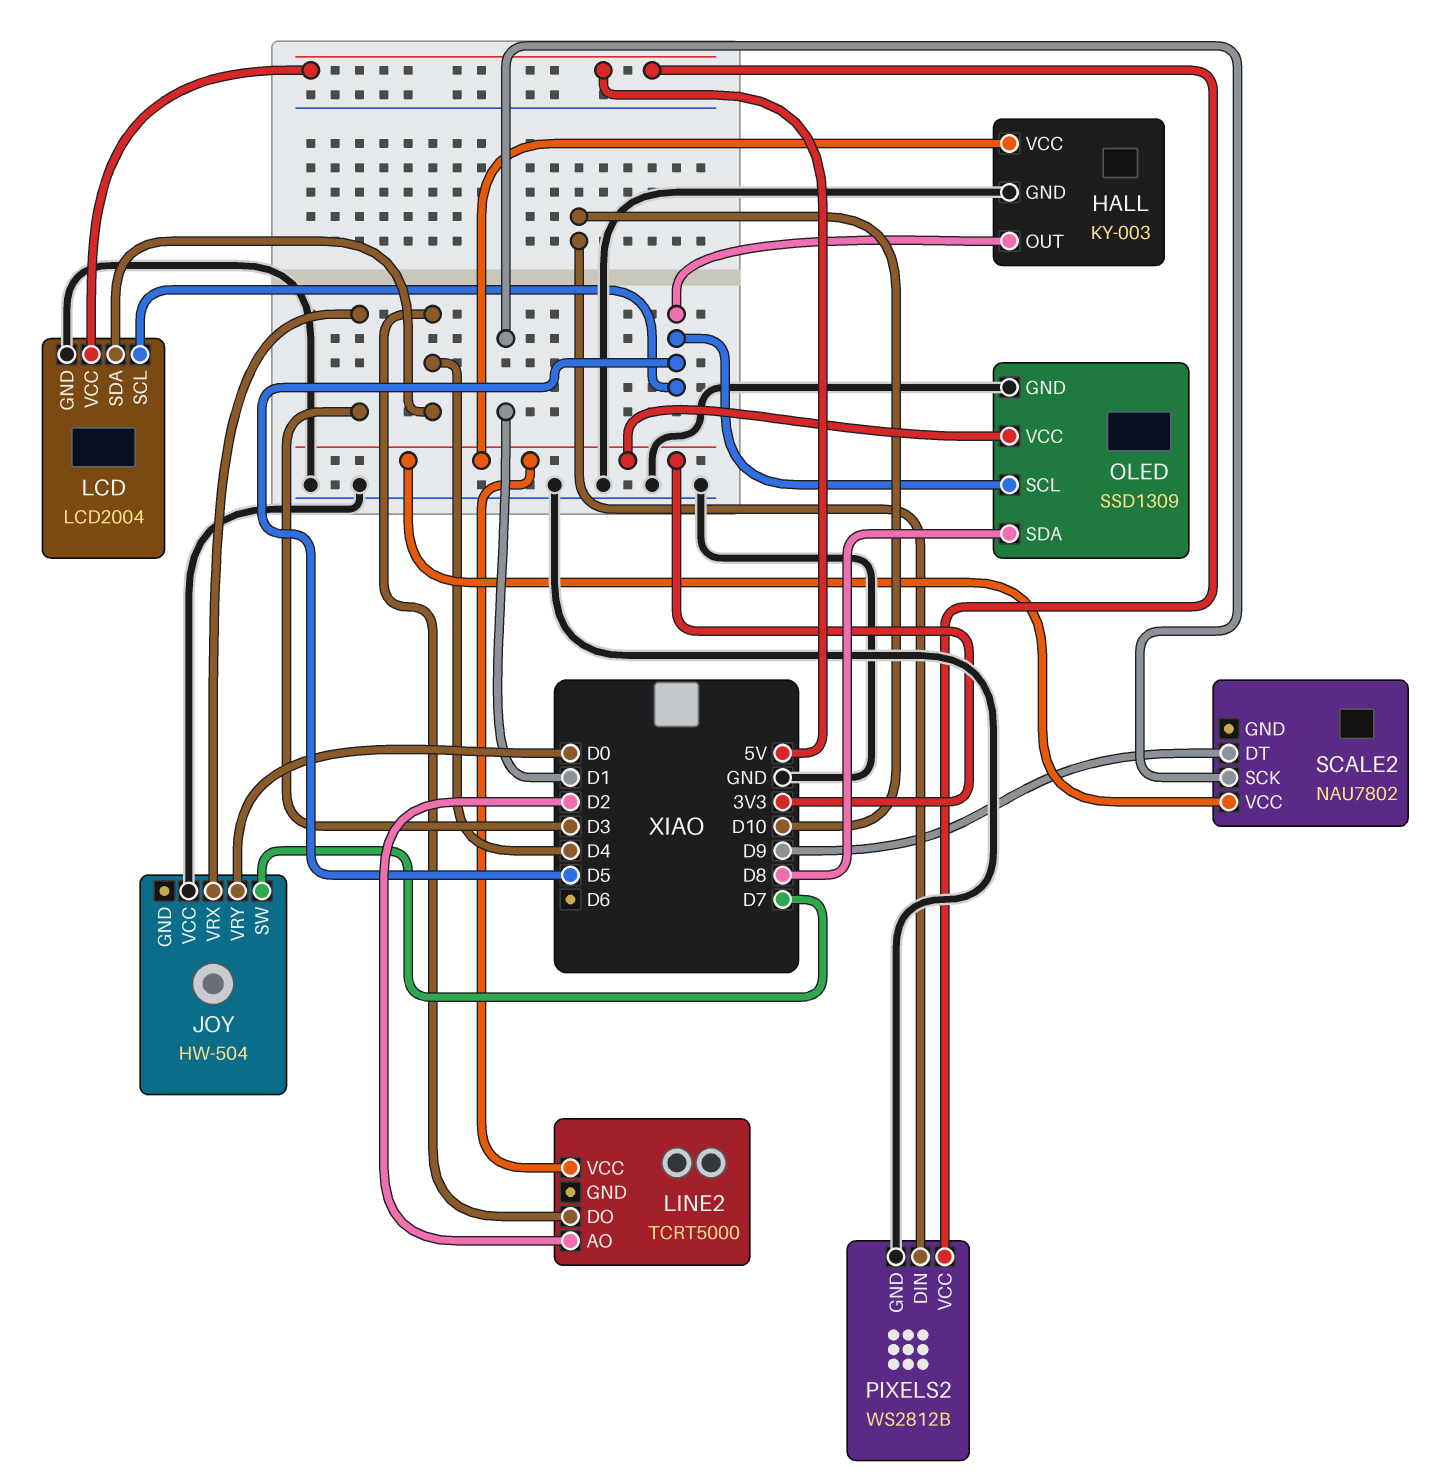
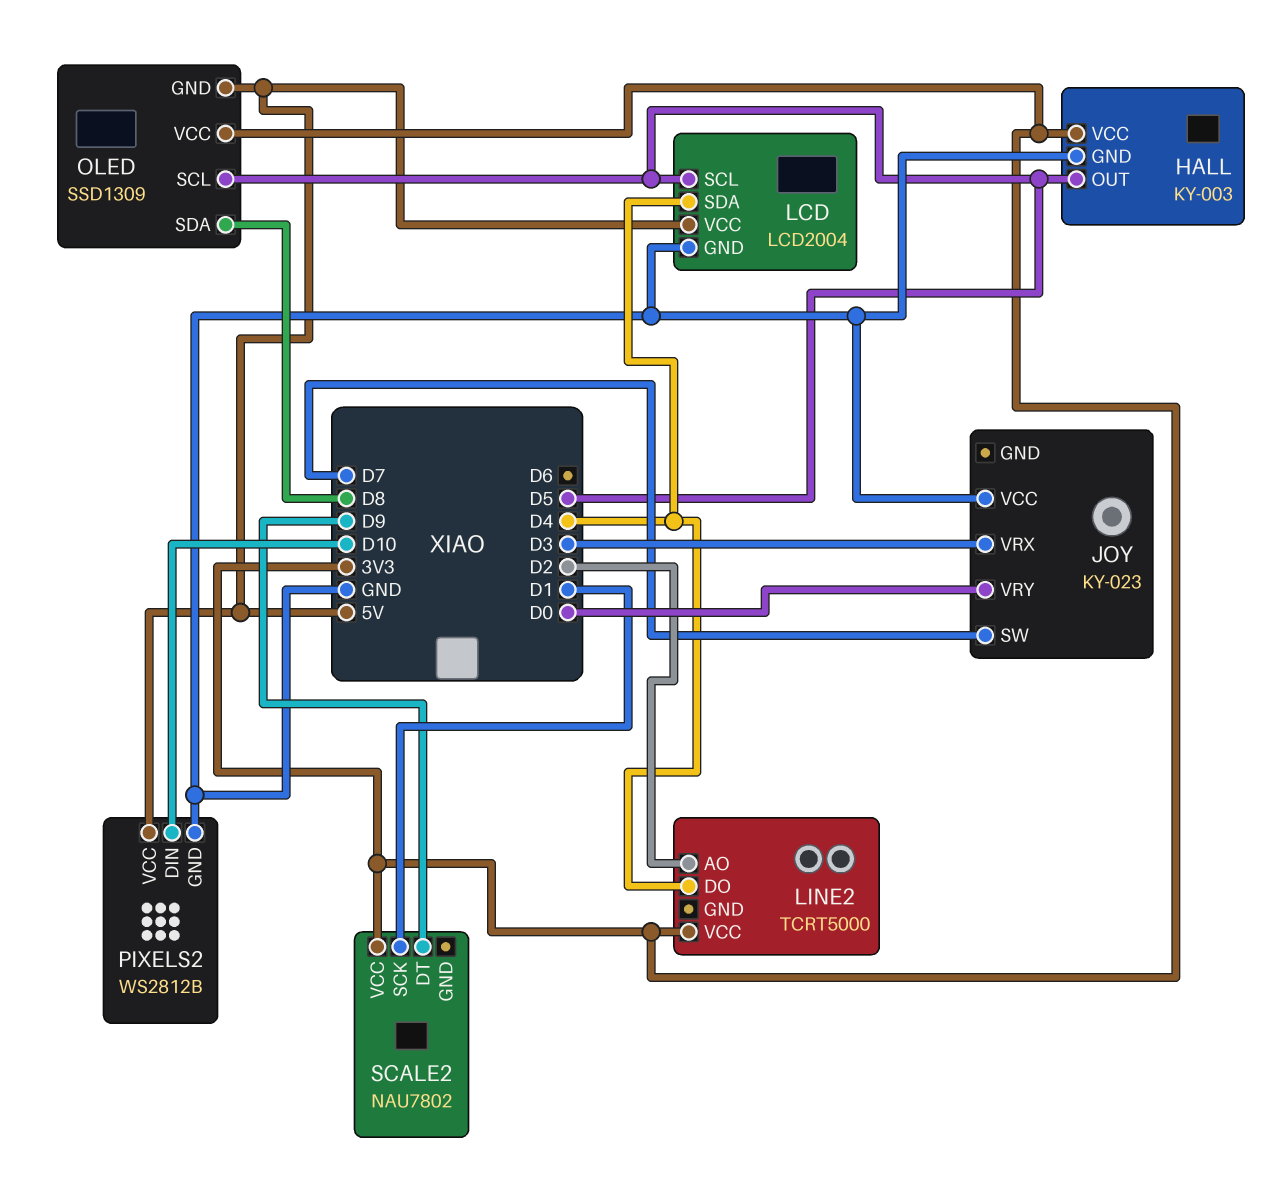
JOY: HW-504 -> KY-023
OLED pin GND: GND -> 5V

